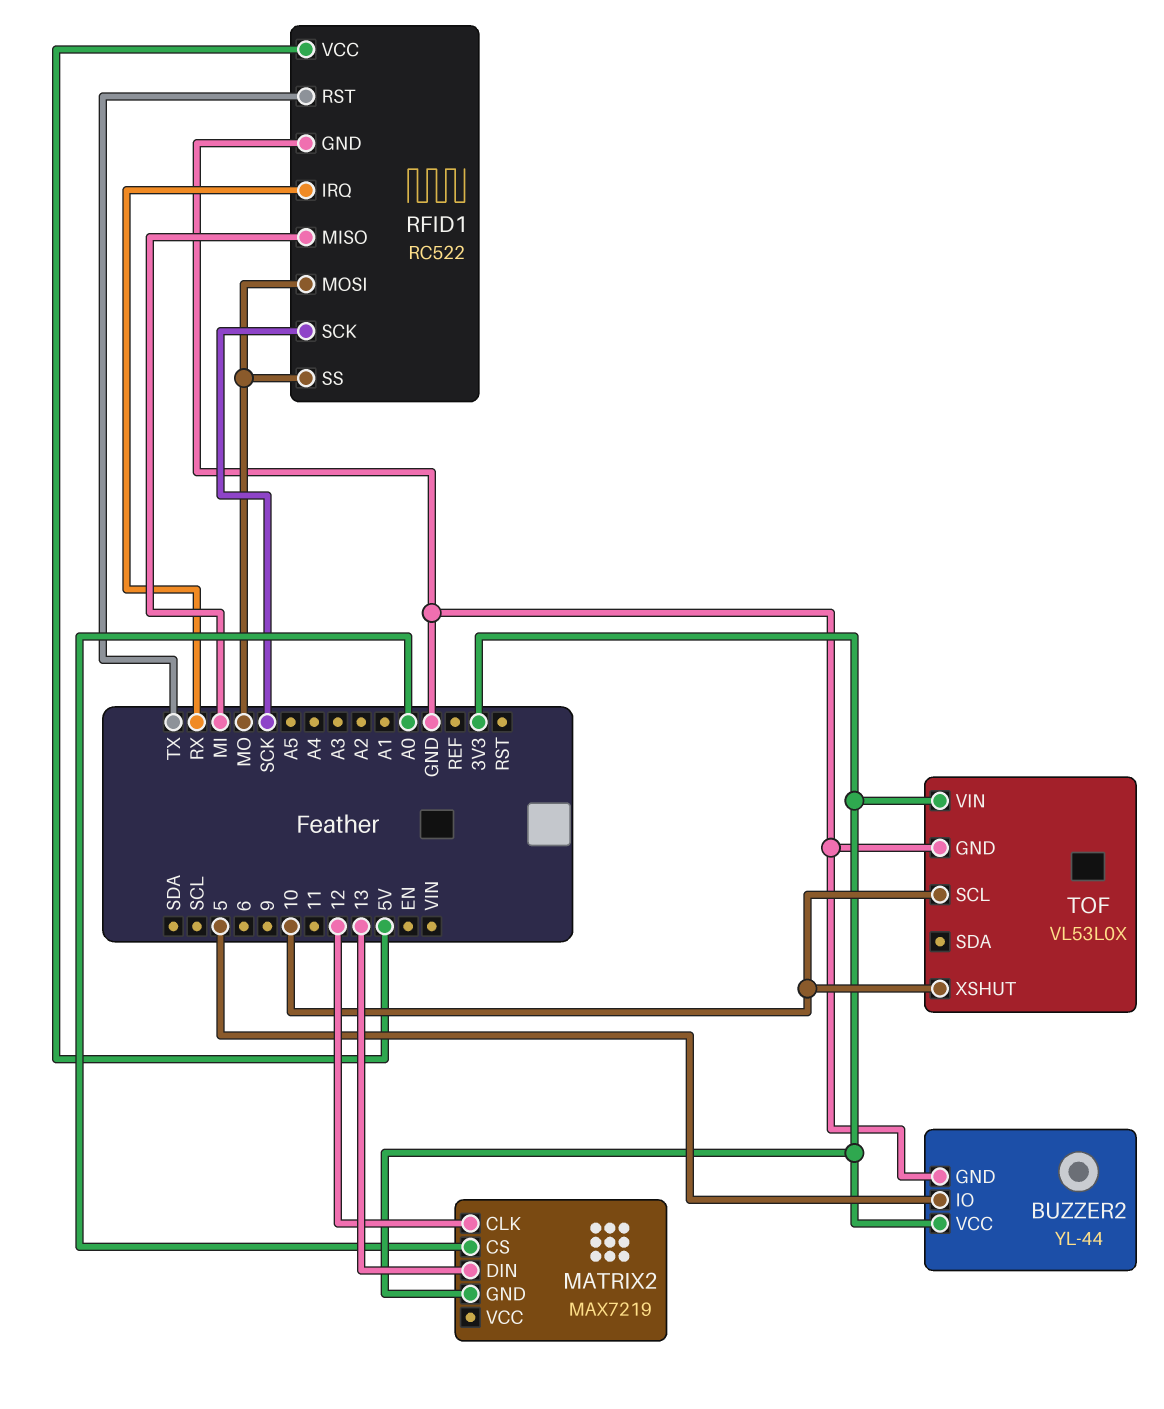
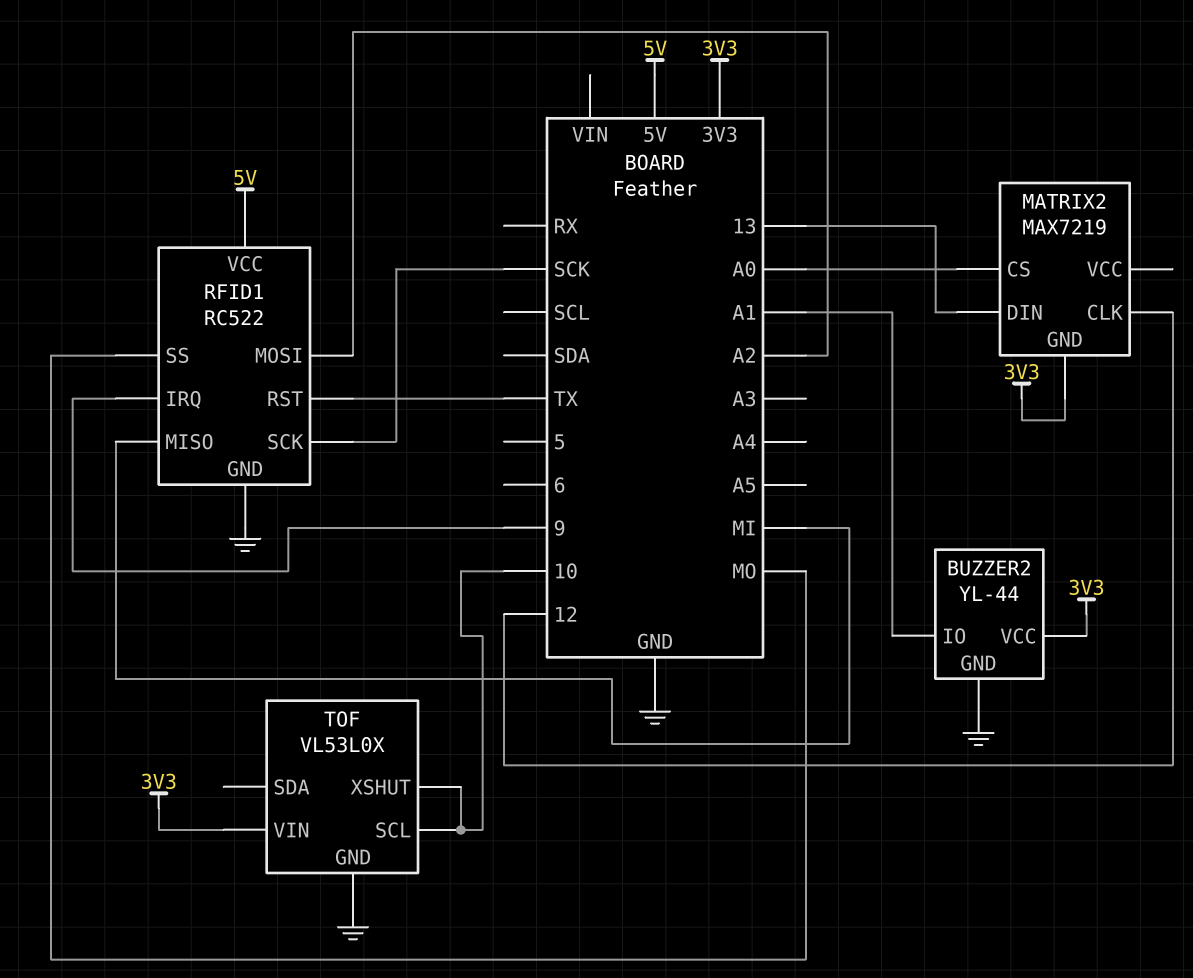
BUZZER2 pin IO: 5 -> A1
RFID1 pin IRQ: RX -> 9
RFID1 pin MOSI: MO -> A2

